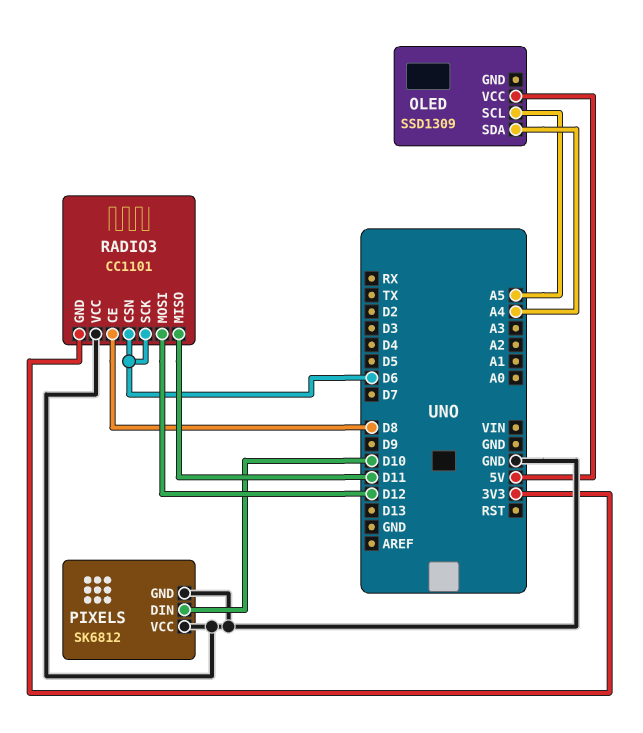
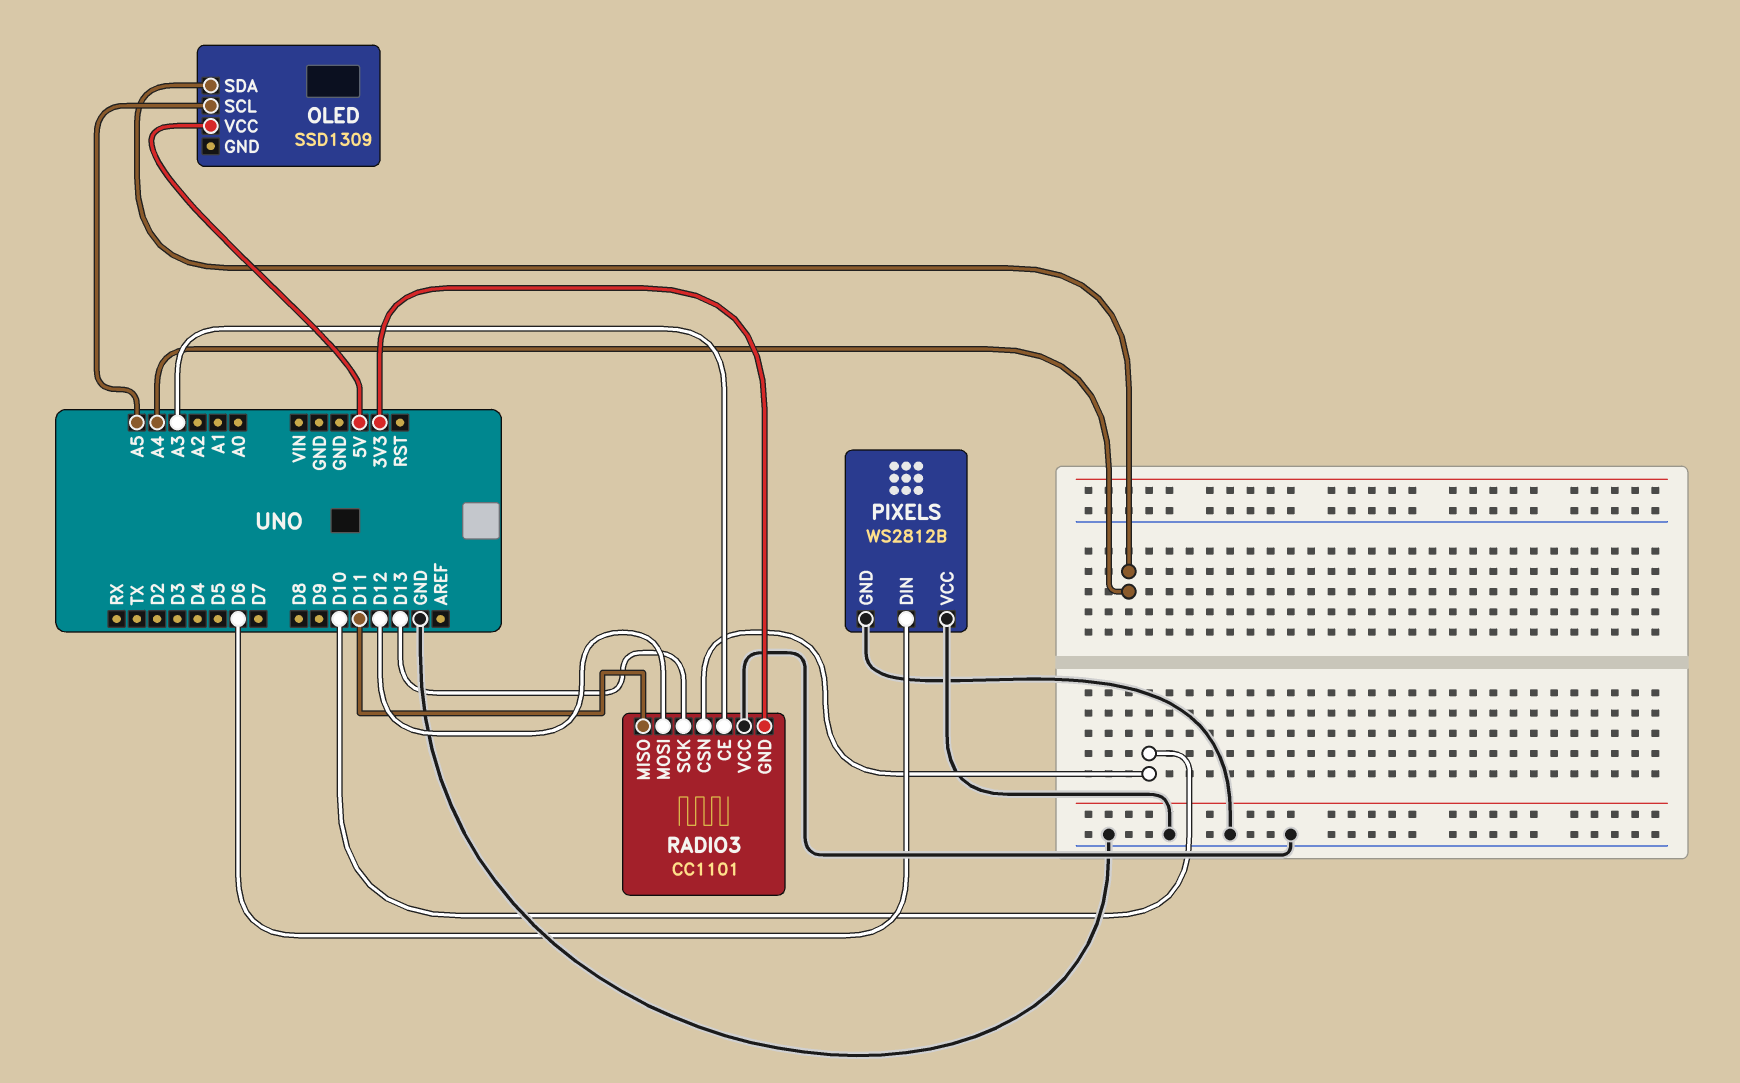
PIXELS: SK6812 -> WS2812B
PIXELS pin DIN: D10 -> D6
RADIO3 pin CE: D8 -> A3
RADIO3 pin CSN: D6 -> D10
RADIO3 pin SCK: D6 -> D13

